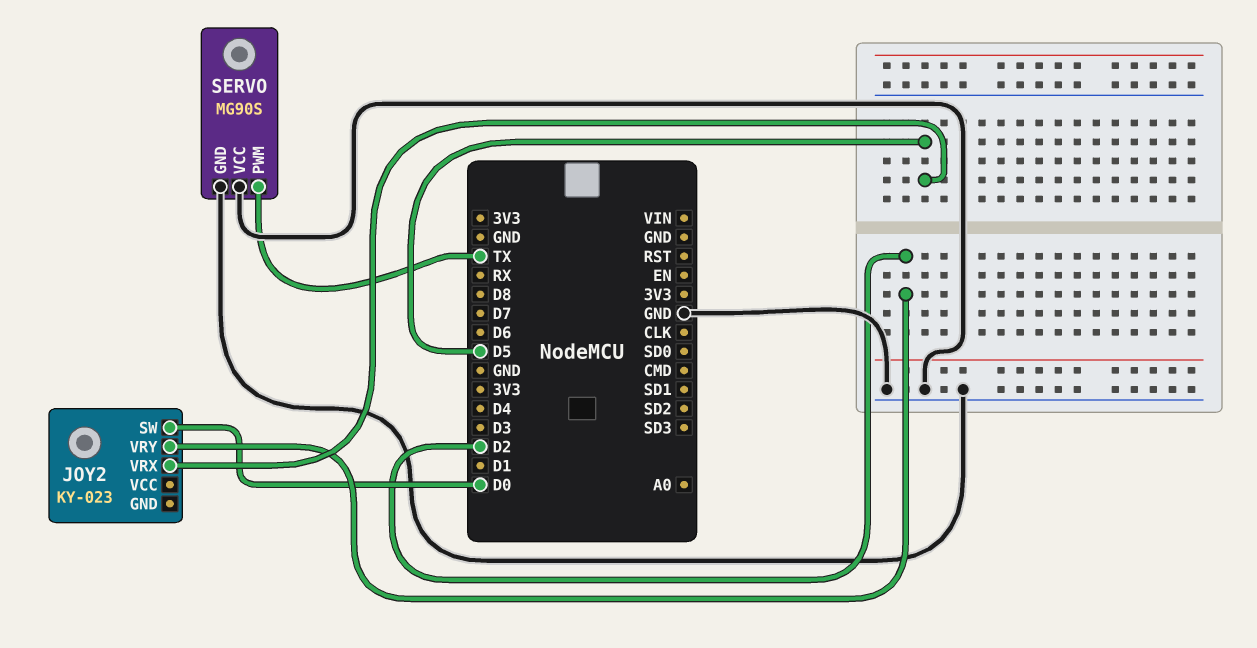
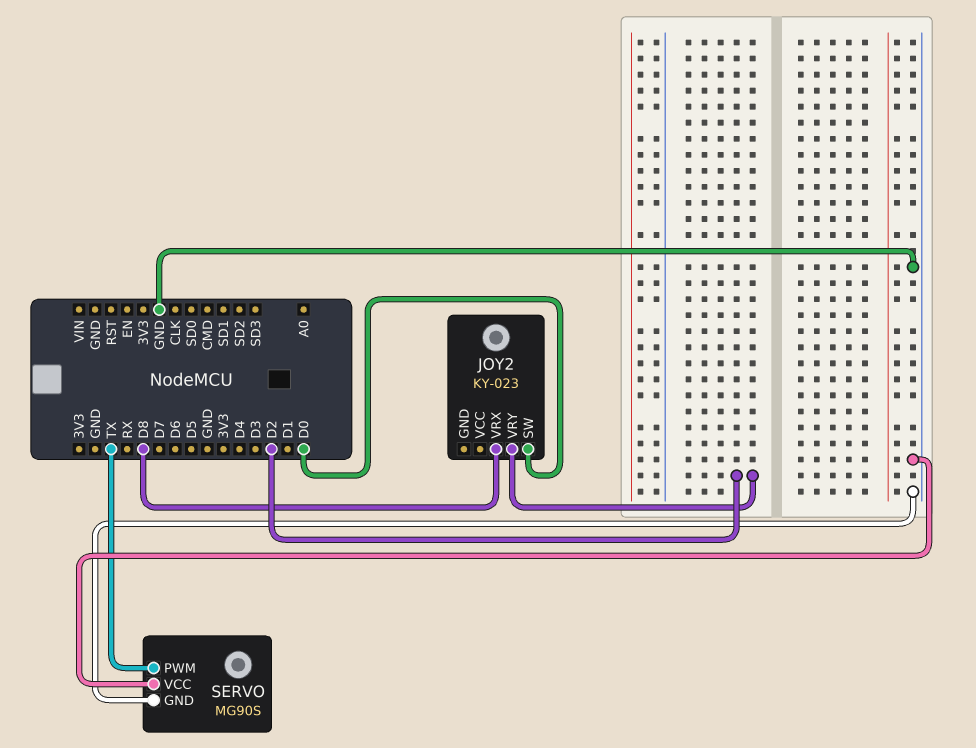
JOY2 pin VRX: D5 -> D8

